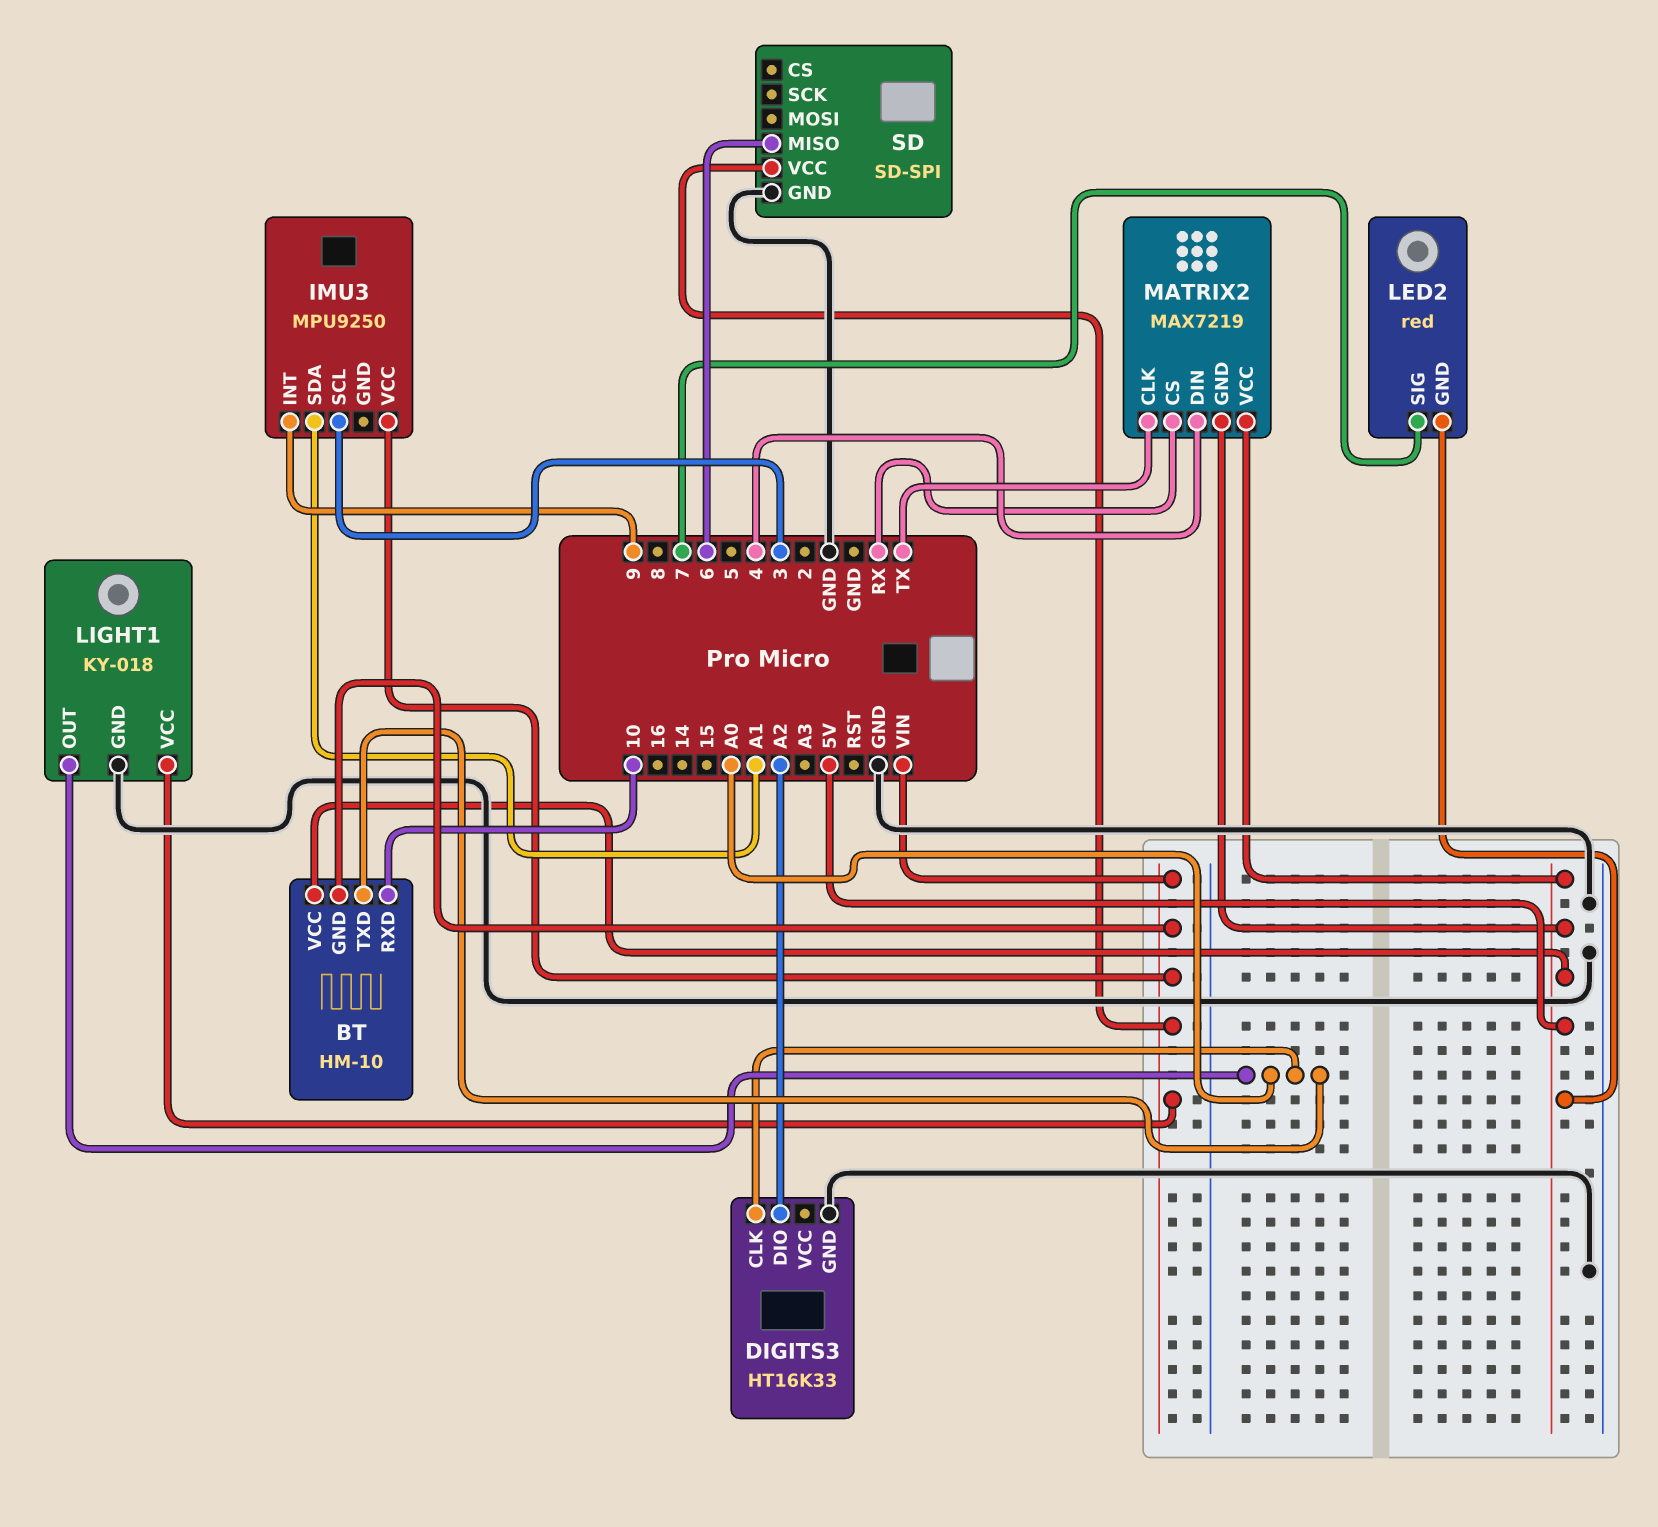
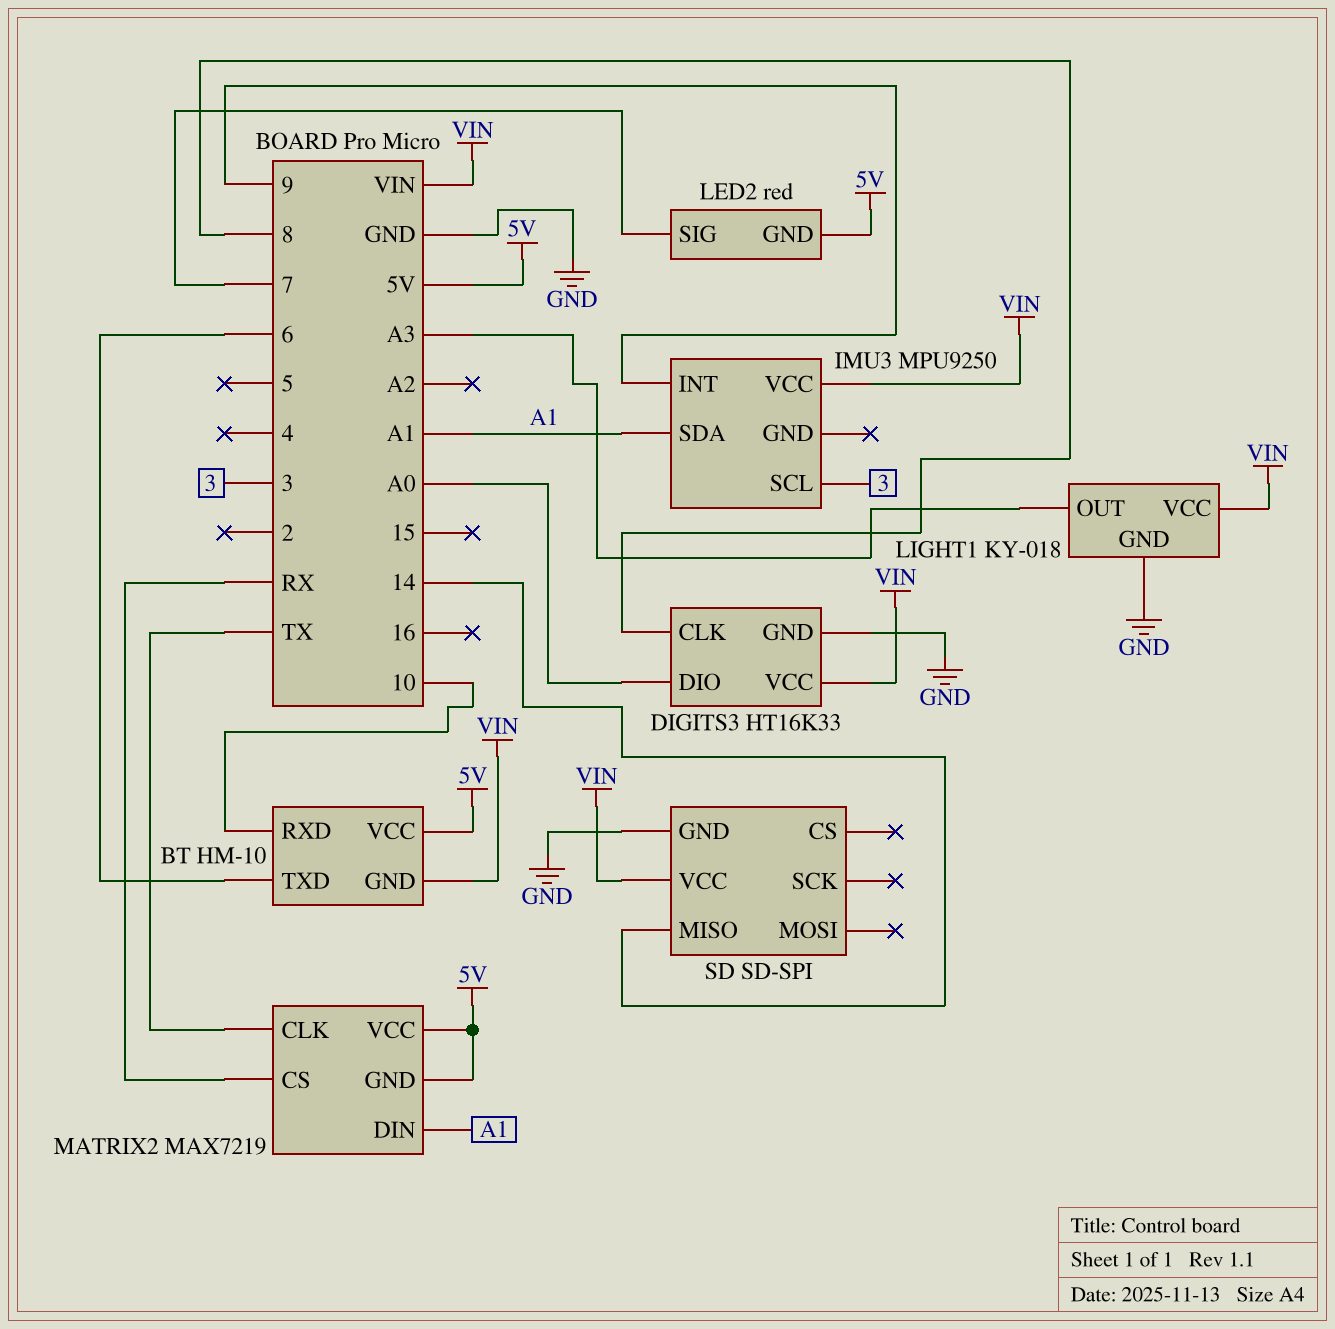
BT pin TXD: A0 -> 6
DIGITS3 pin CLK: A0 -> 8
DIGITS3 pin DIO: A2 -> A0
DIGITS3 pin VCC: none -> VIN
LIGHT1 pin OUT: A0 -> A3
MATRIX2 pin DIN: 4 -> A1
SD pin MISO: 6 -> 14

